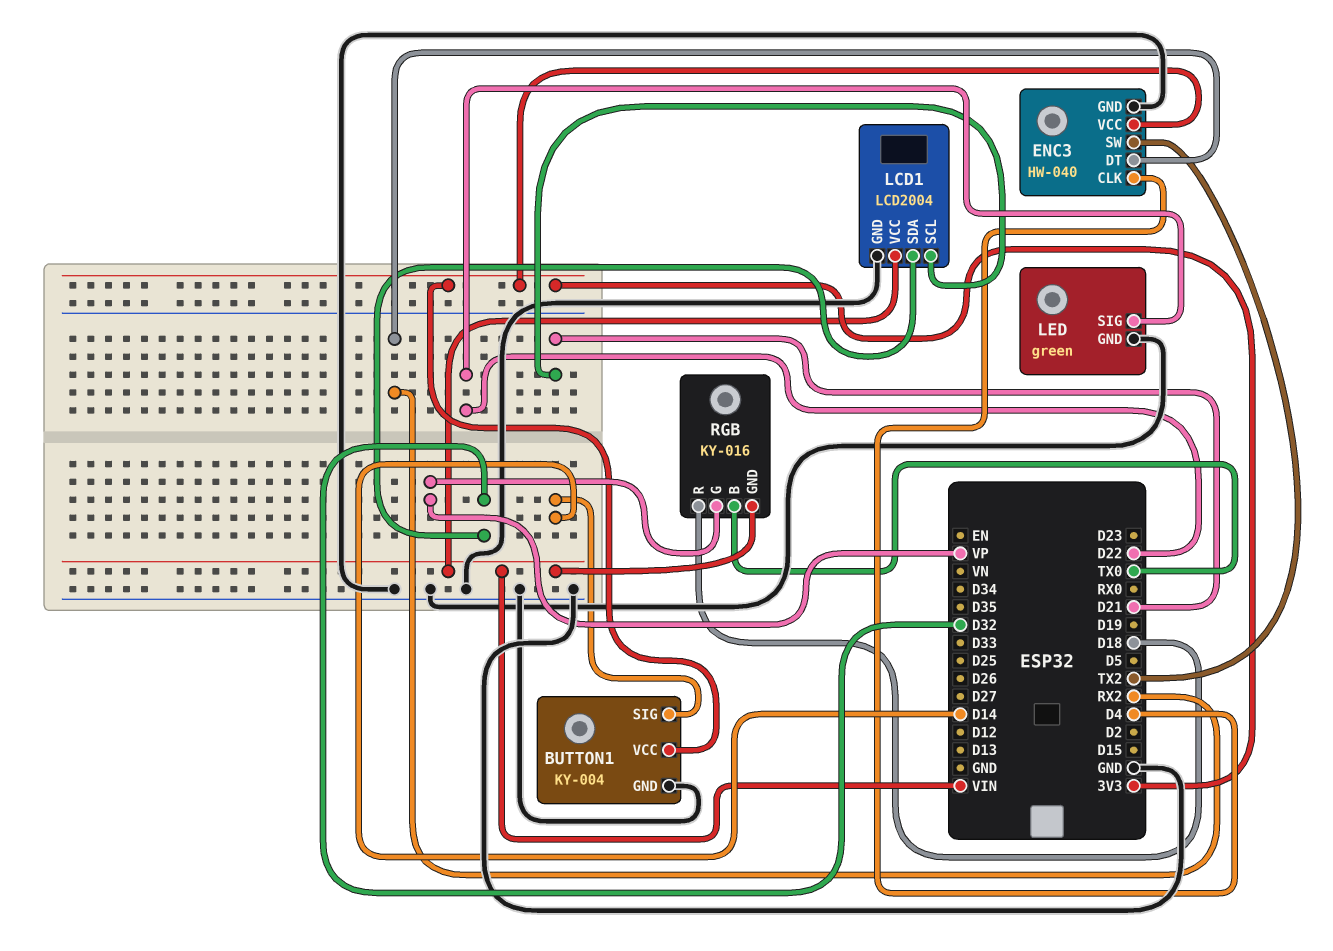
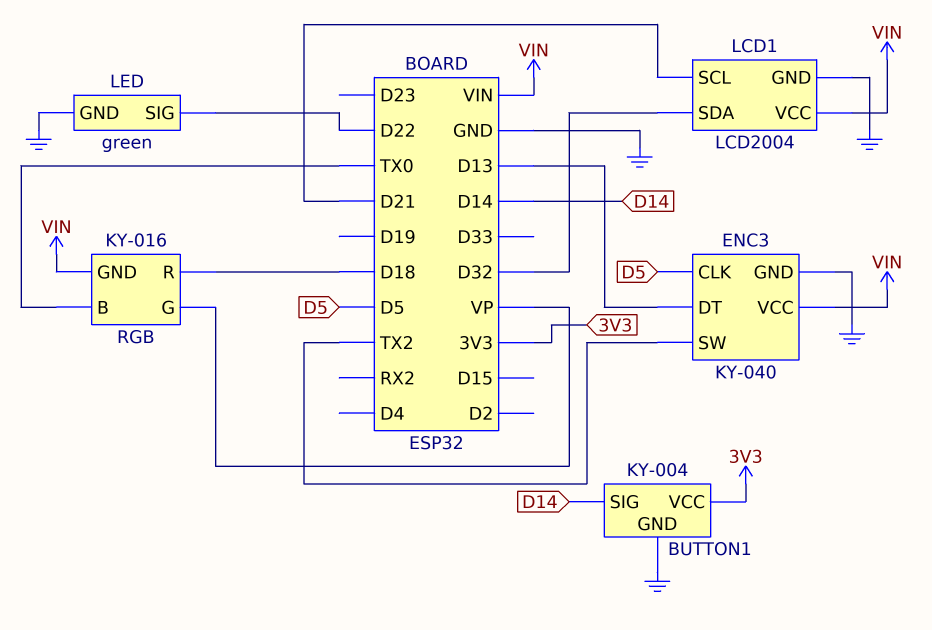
ENC3: HW-040 -> KY-040
ENC3 pin CLK: D4 -> D5
ENC3 pin DT: RX2 -> D13
ENC3 pin VCC: 3V3 -> VIN

